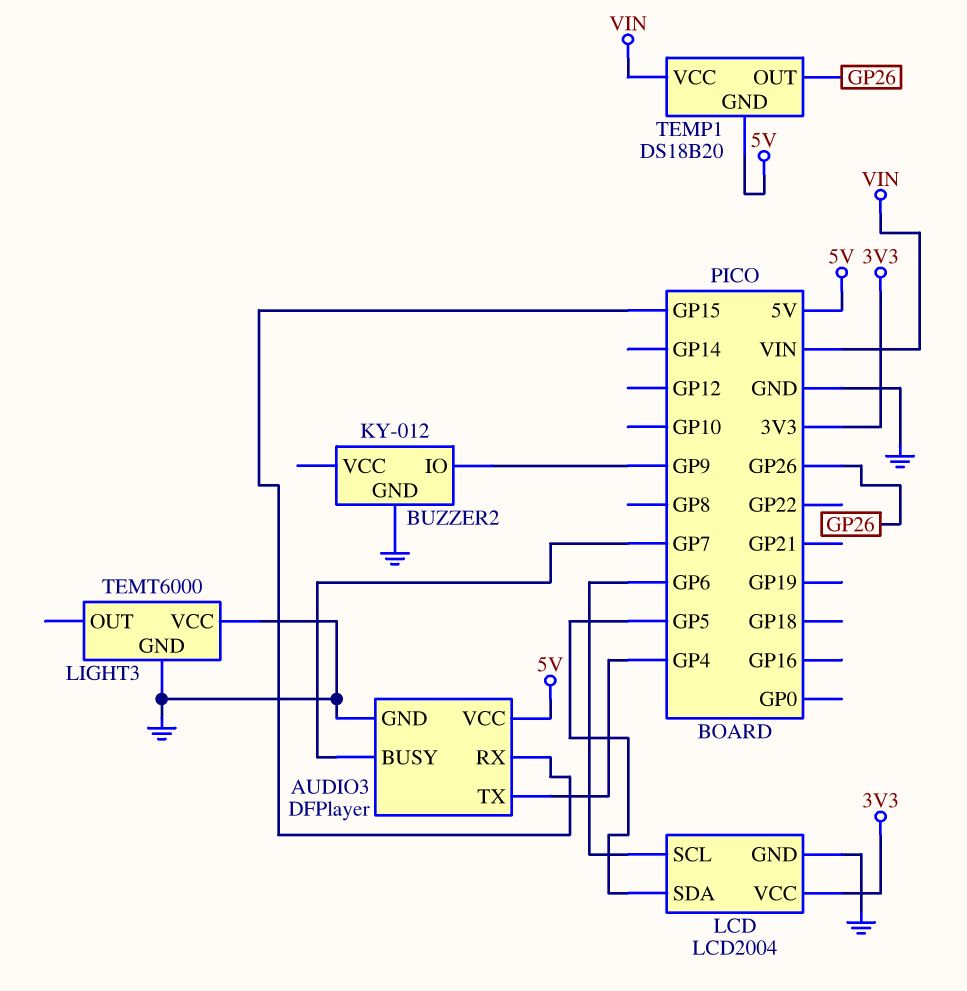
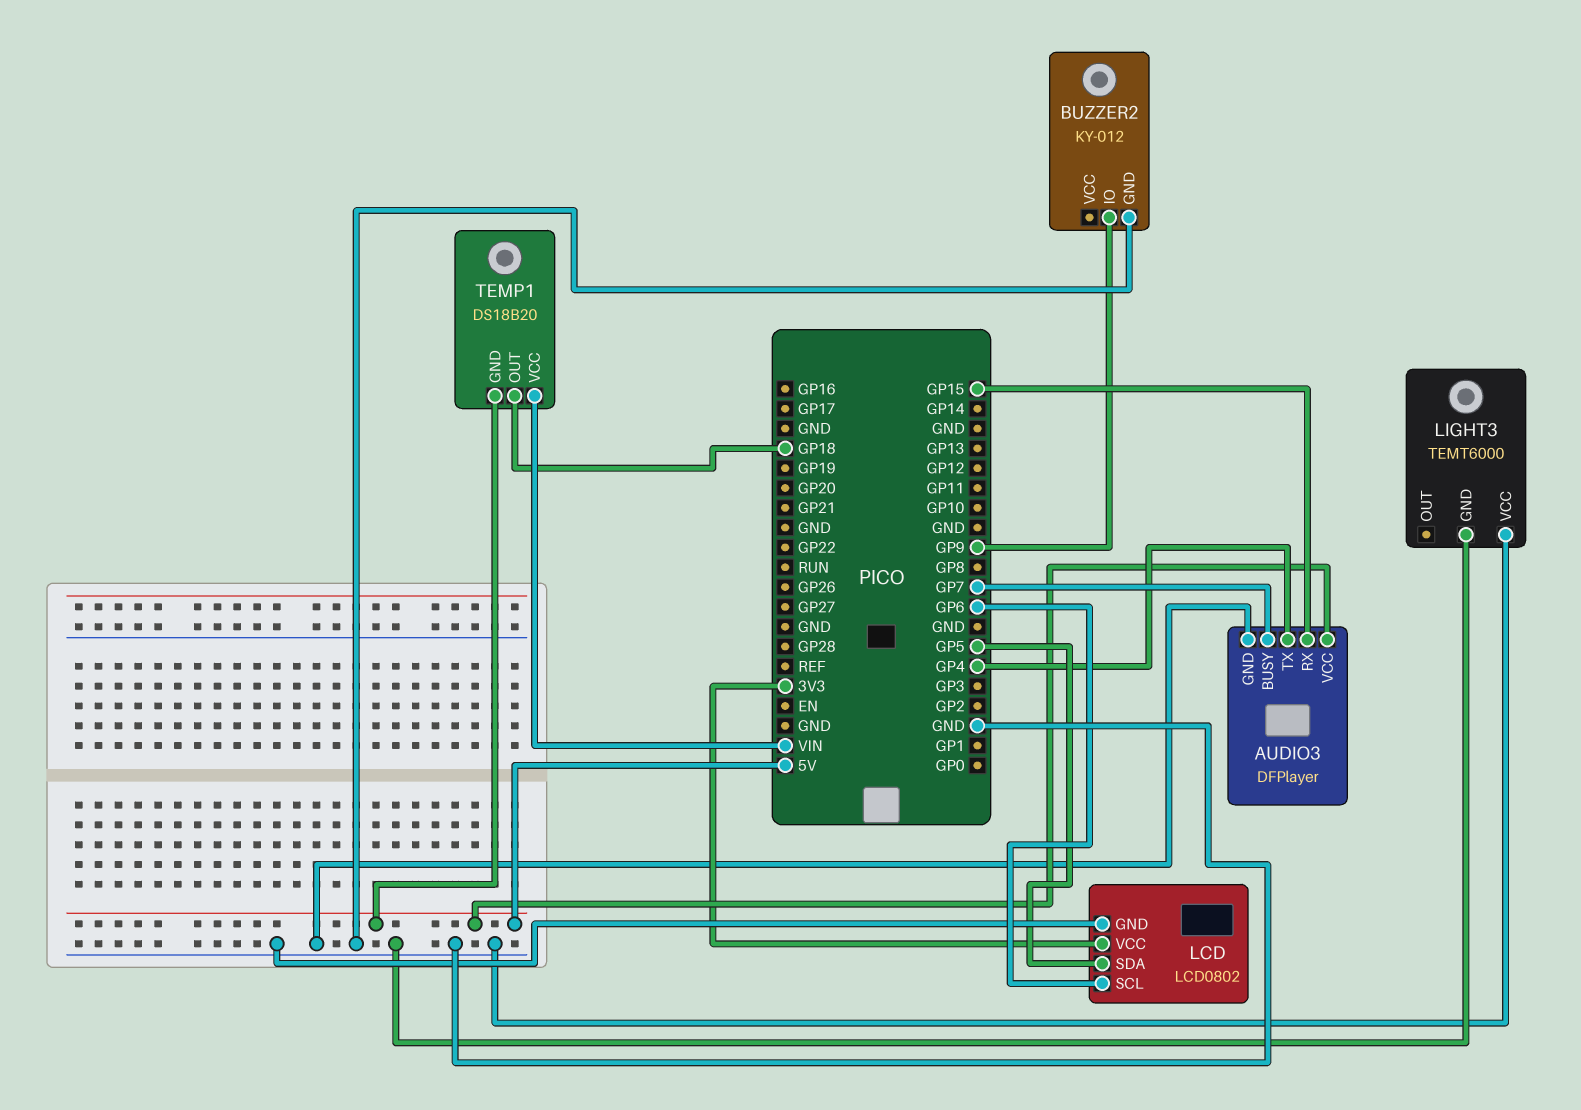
LCD: LCD2004 -> LCD0802
TEMP1 pin OUT: GP26 -> GP18

